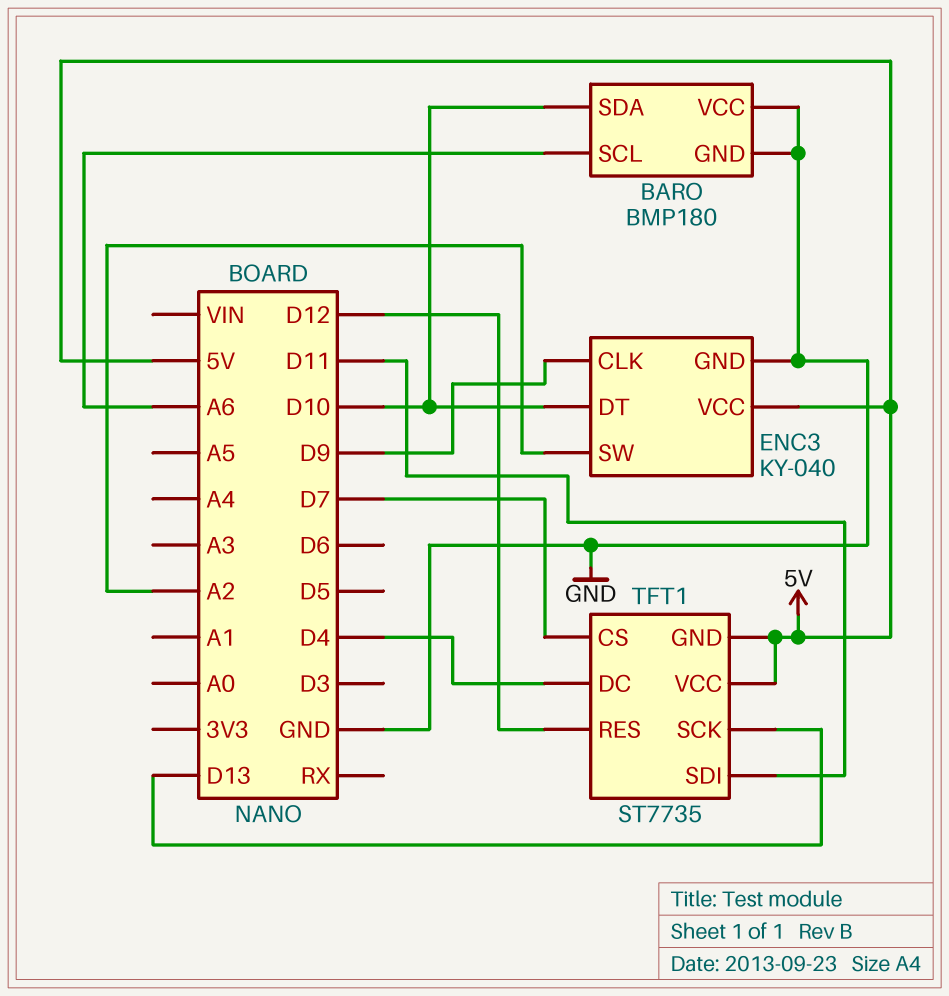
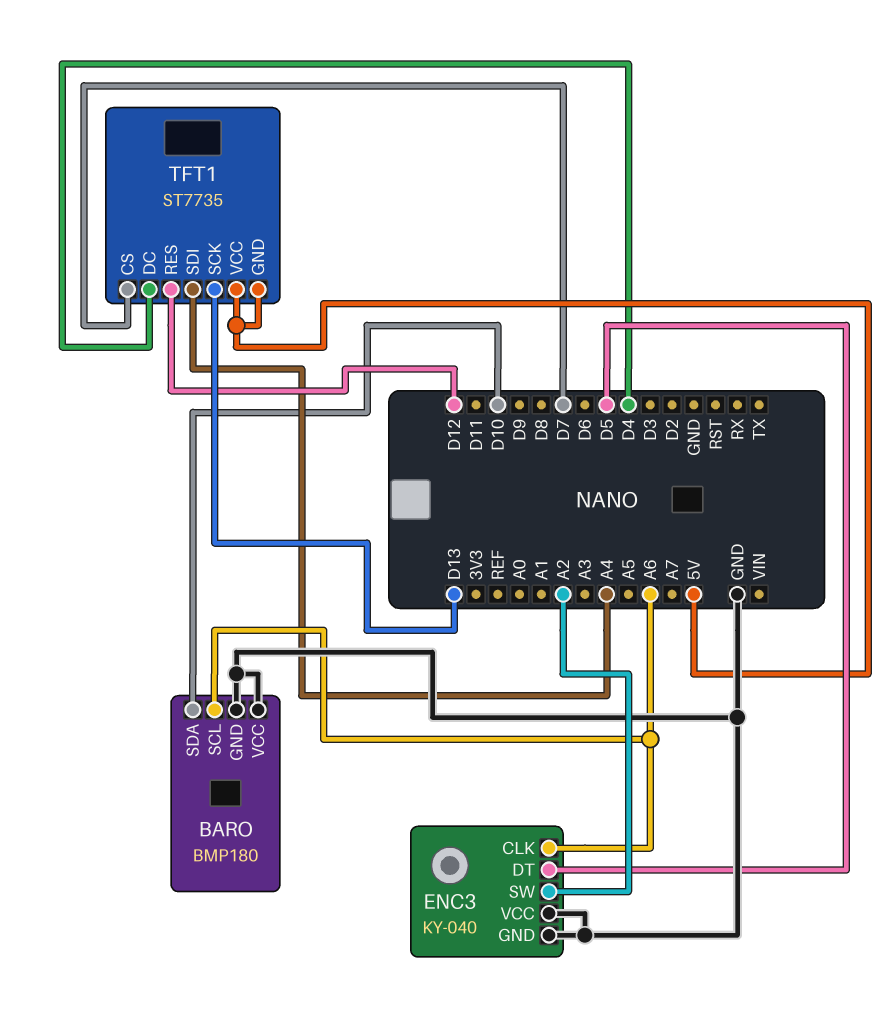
ENC3 pin CLK: D9 -> A6
ENC3 pin DT: D10 -> D5
ENC3 pin VCC: 5V -> GND
TFT1 pin SDI: D11 -> A4

